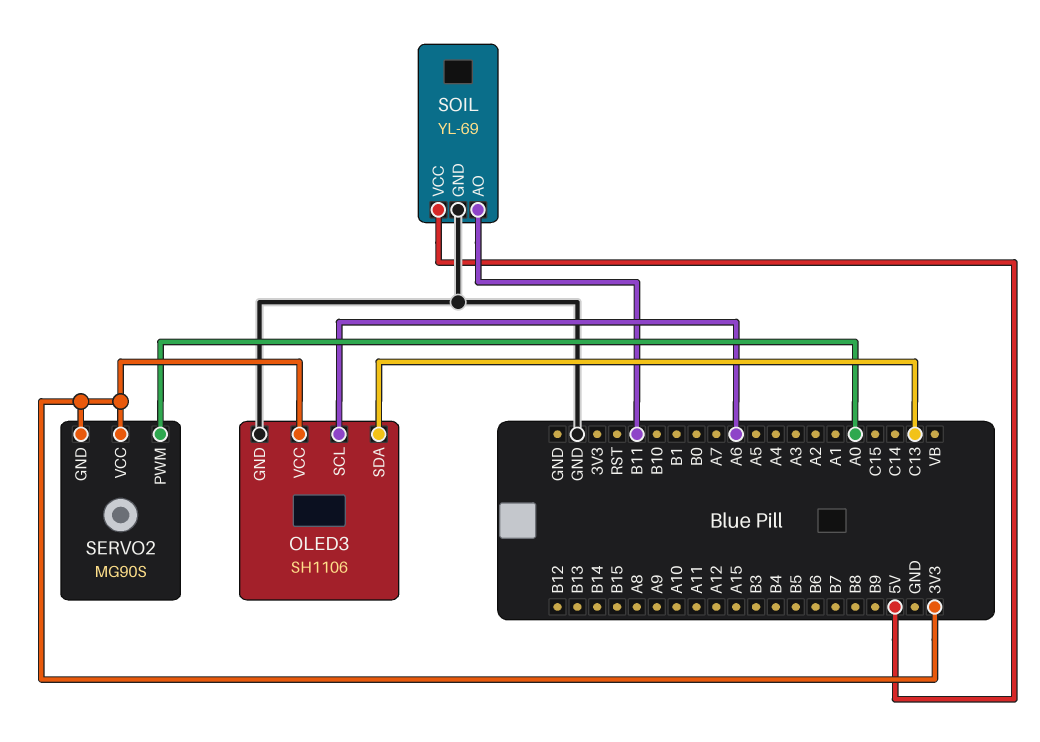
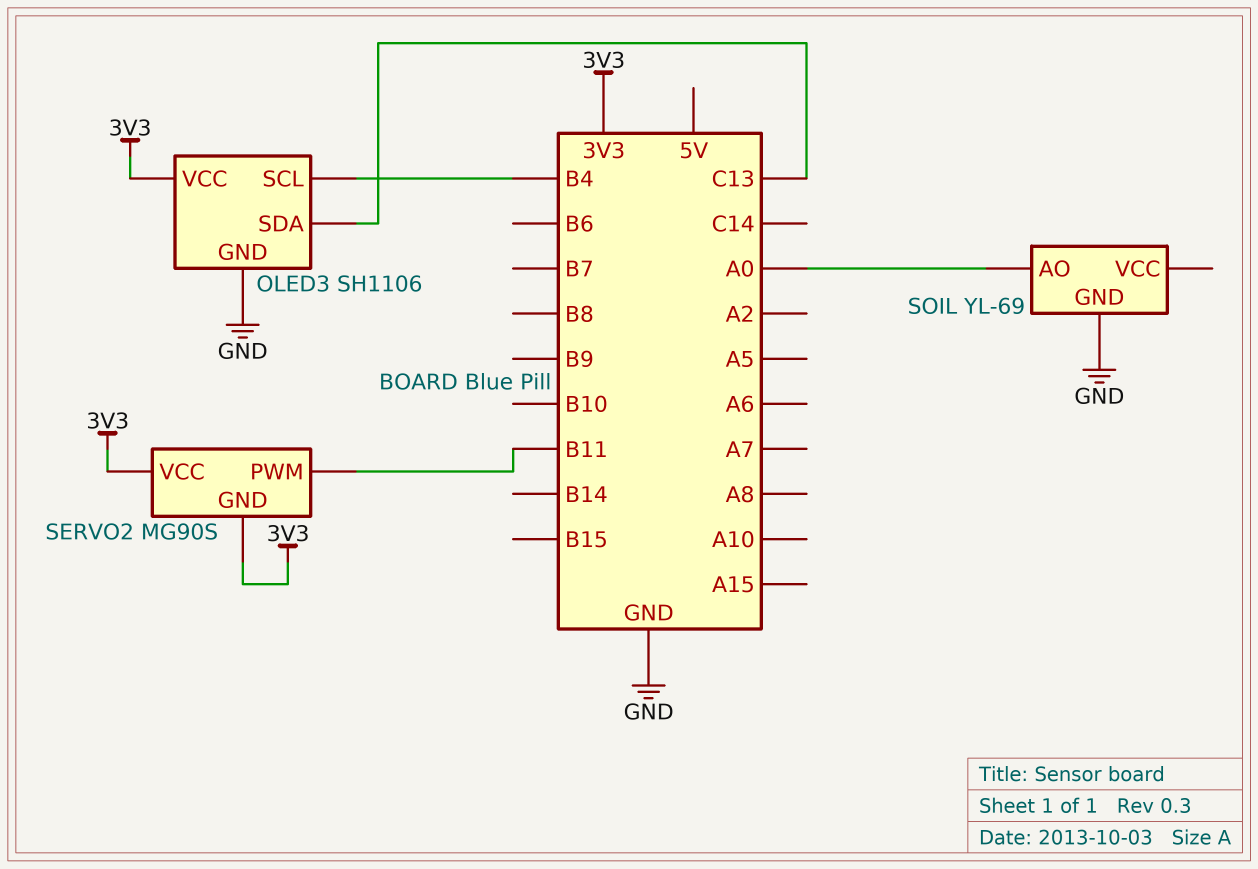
OLED3 pin SCL: A6 -> B4
SERVO2 pin PWM: A0 -> B11
SOIL pin AO: B11 -> A0
SOIL pin VCC: 5V -> none

